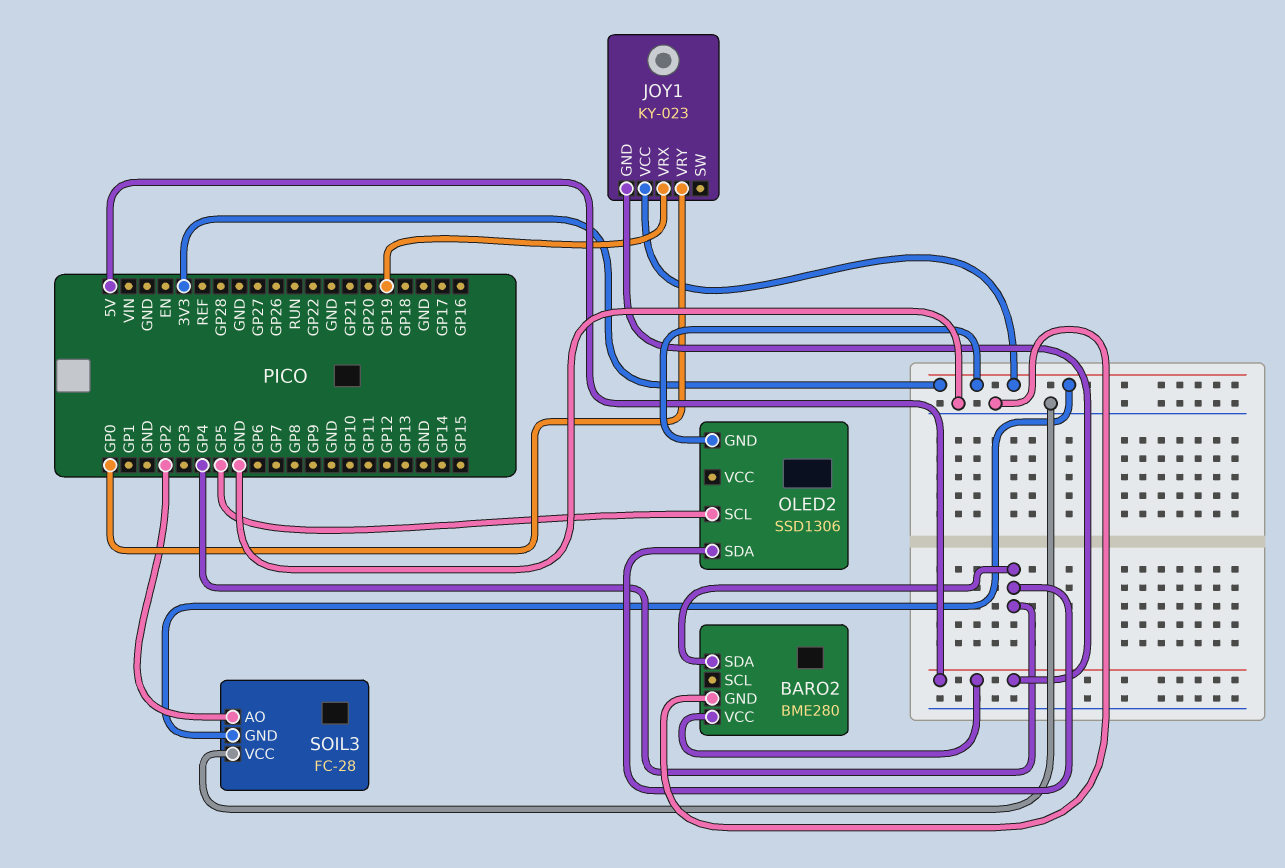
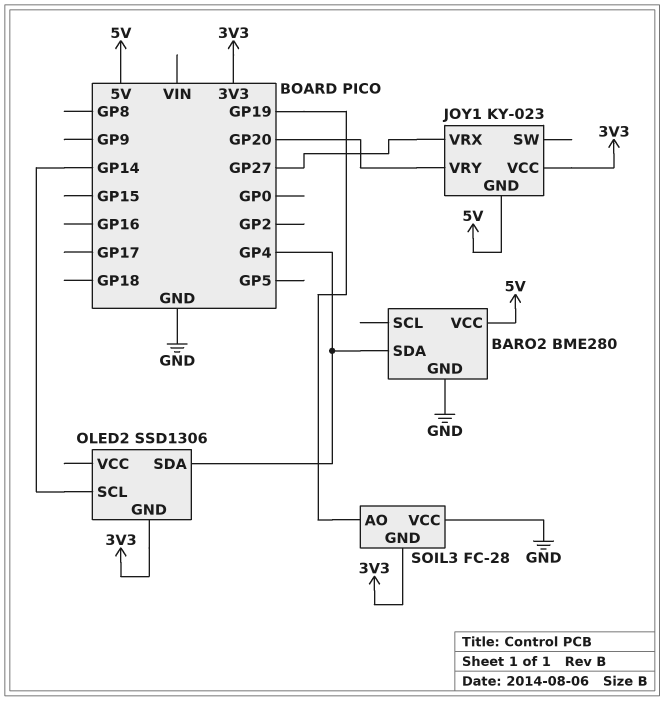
JOY1 pin VRX: GP19 -> GP27
JOY1 pin VRY: GP0 -> GP20
OLED2 pin SCL: GP5 -> GP14
SOIL3 pin AO: GP2 -> GP19

